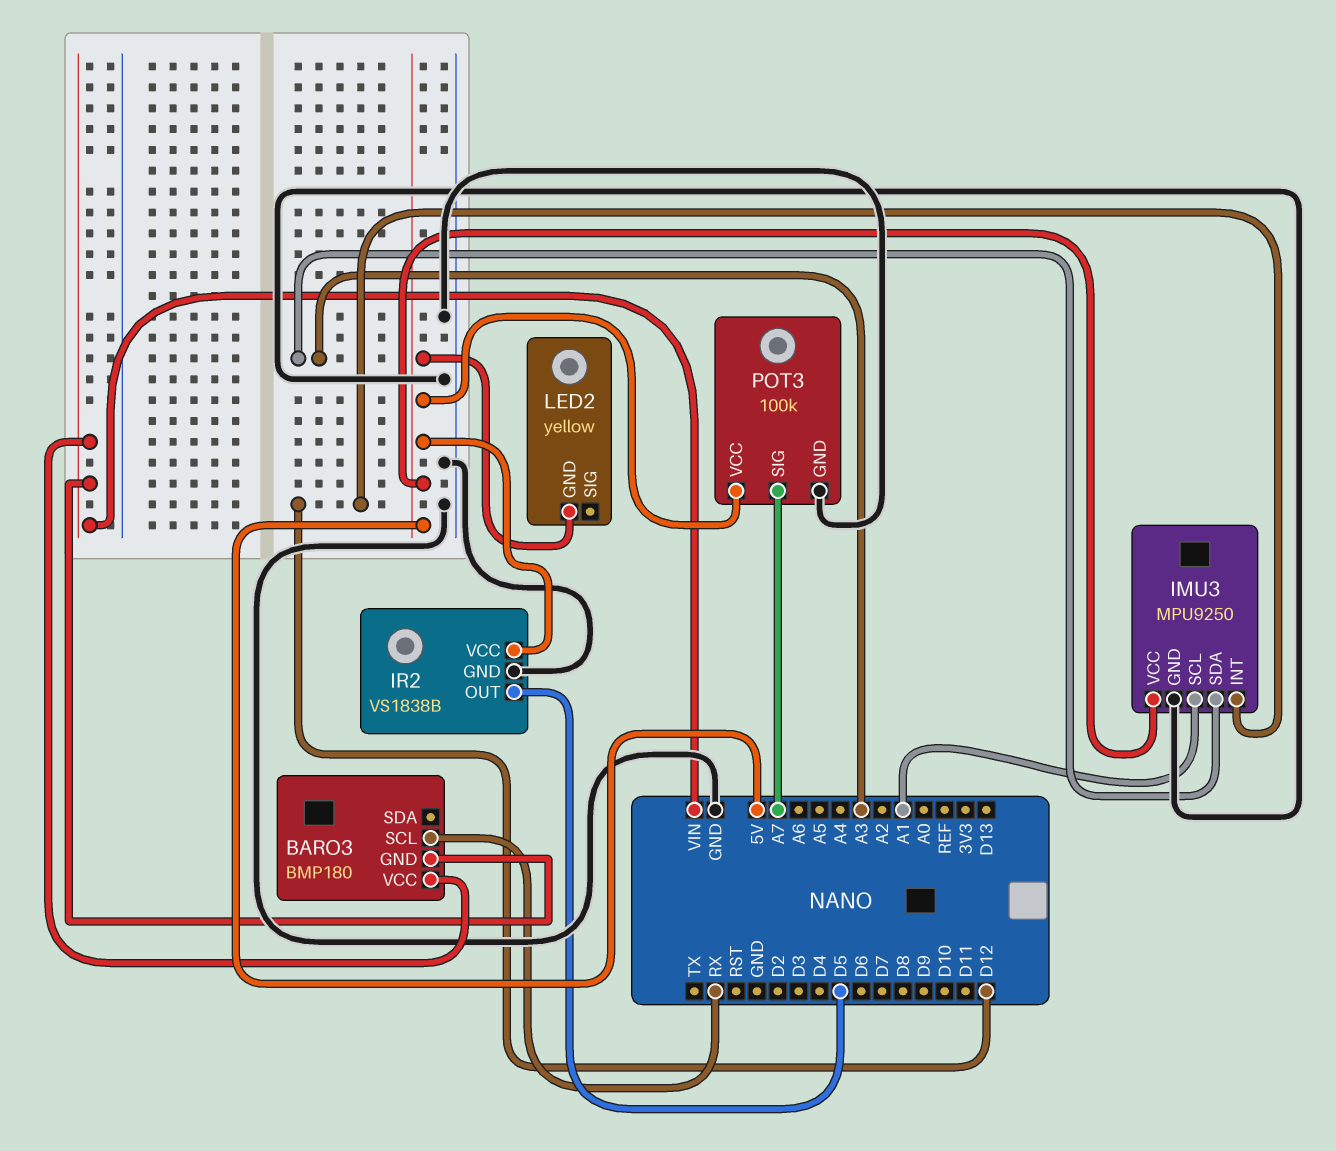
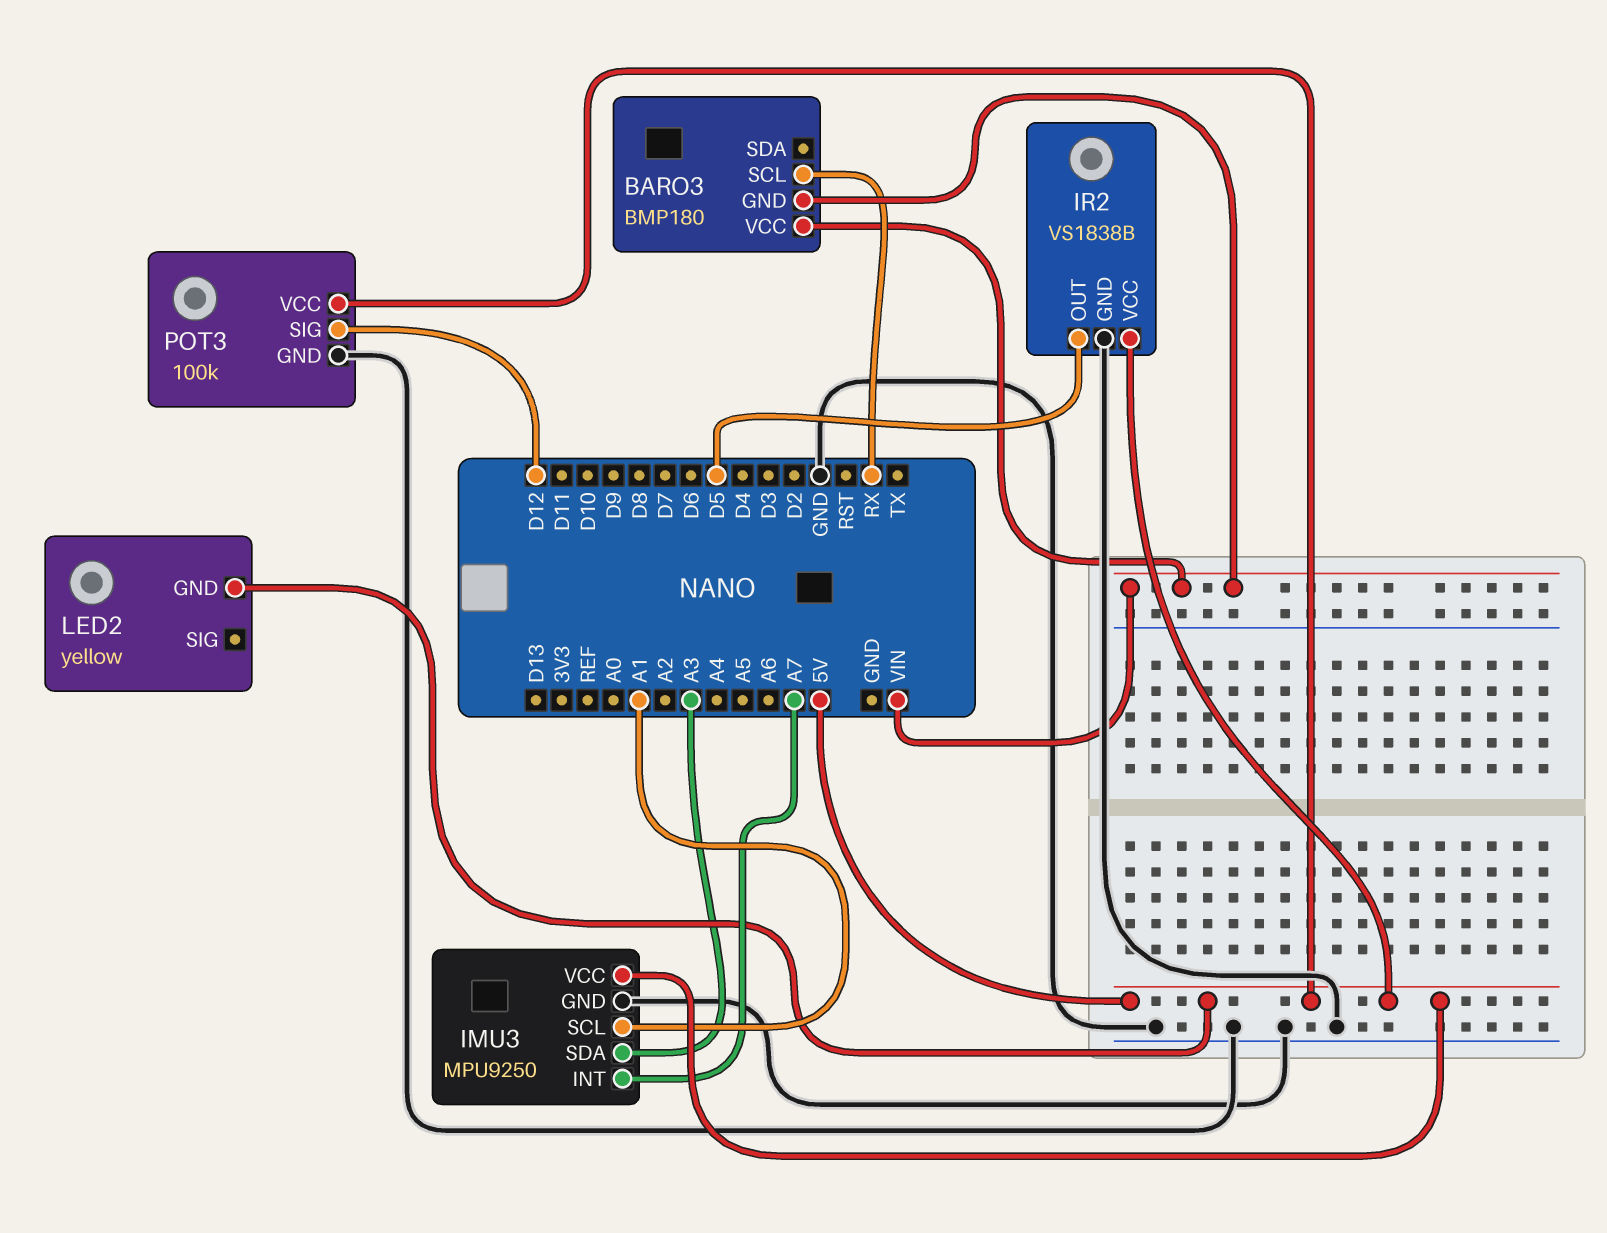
IMU3 pin INT: D12 -> A7
POT3 pin SIG: A7 -> D12

